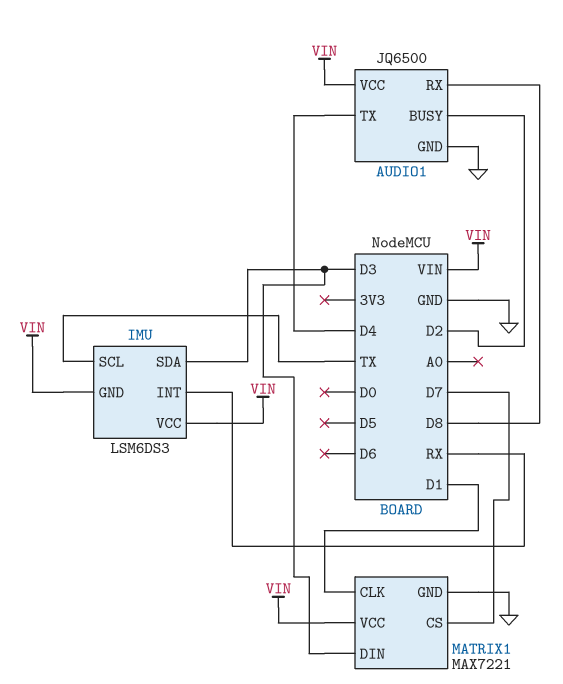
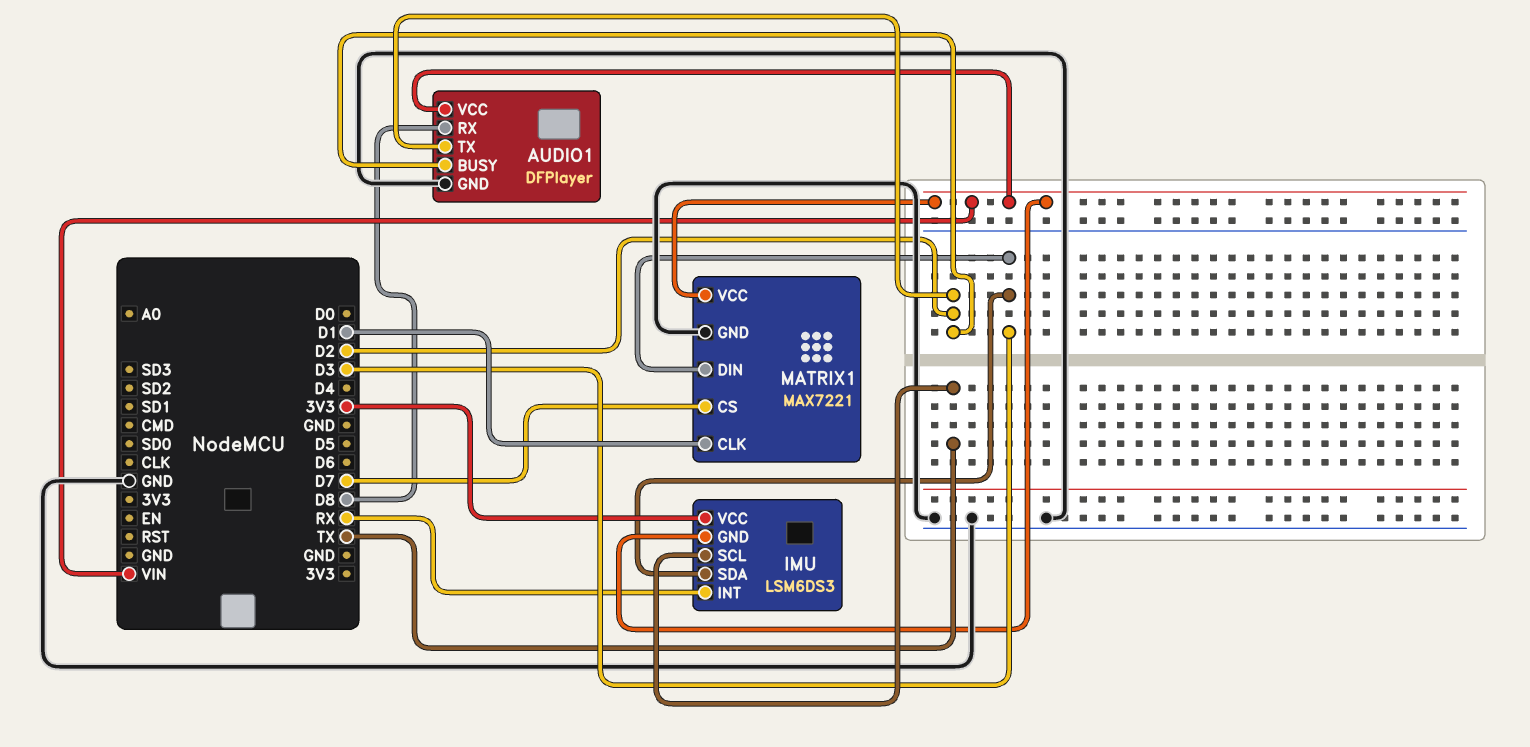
AUDIO1: JQ6500 -> DFPlayer
AUDIO1 pin TX: D4 -> D2
IMU pin VCC: VIN -> 3V3

